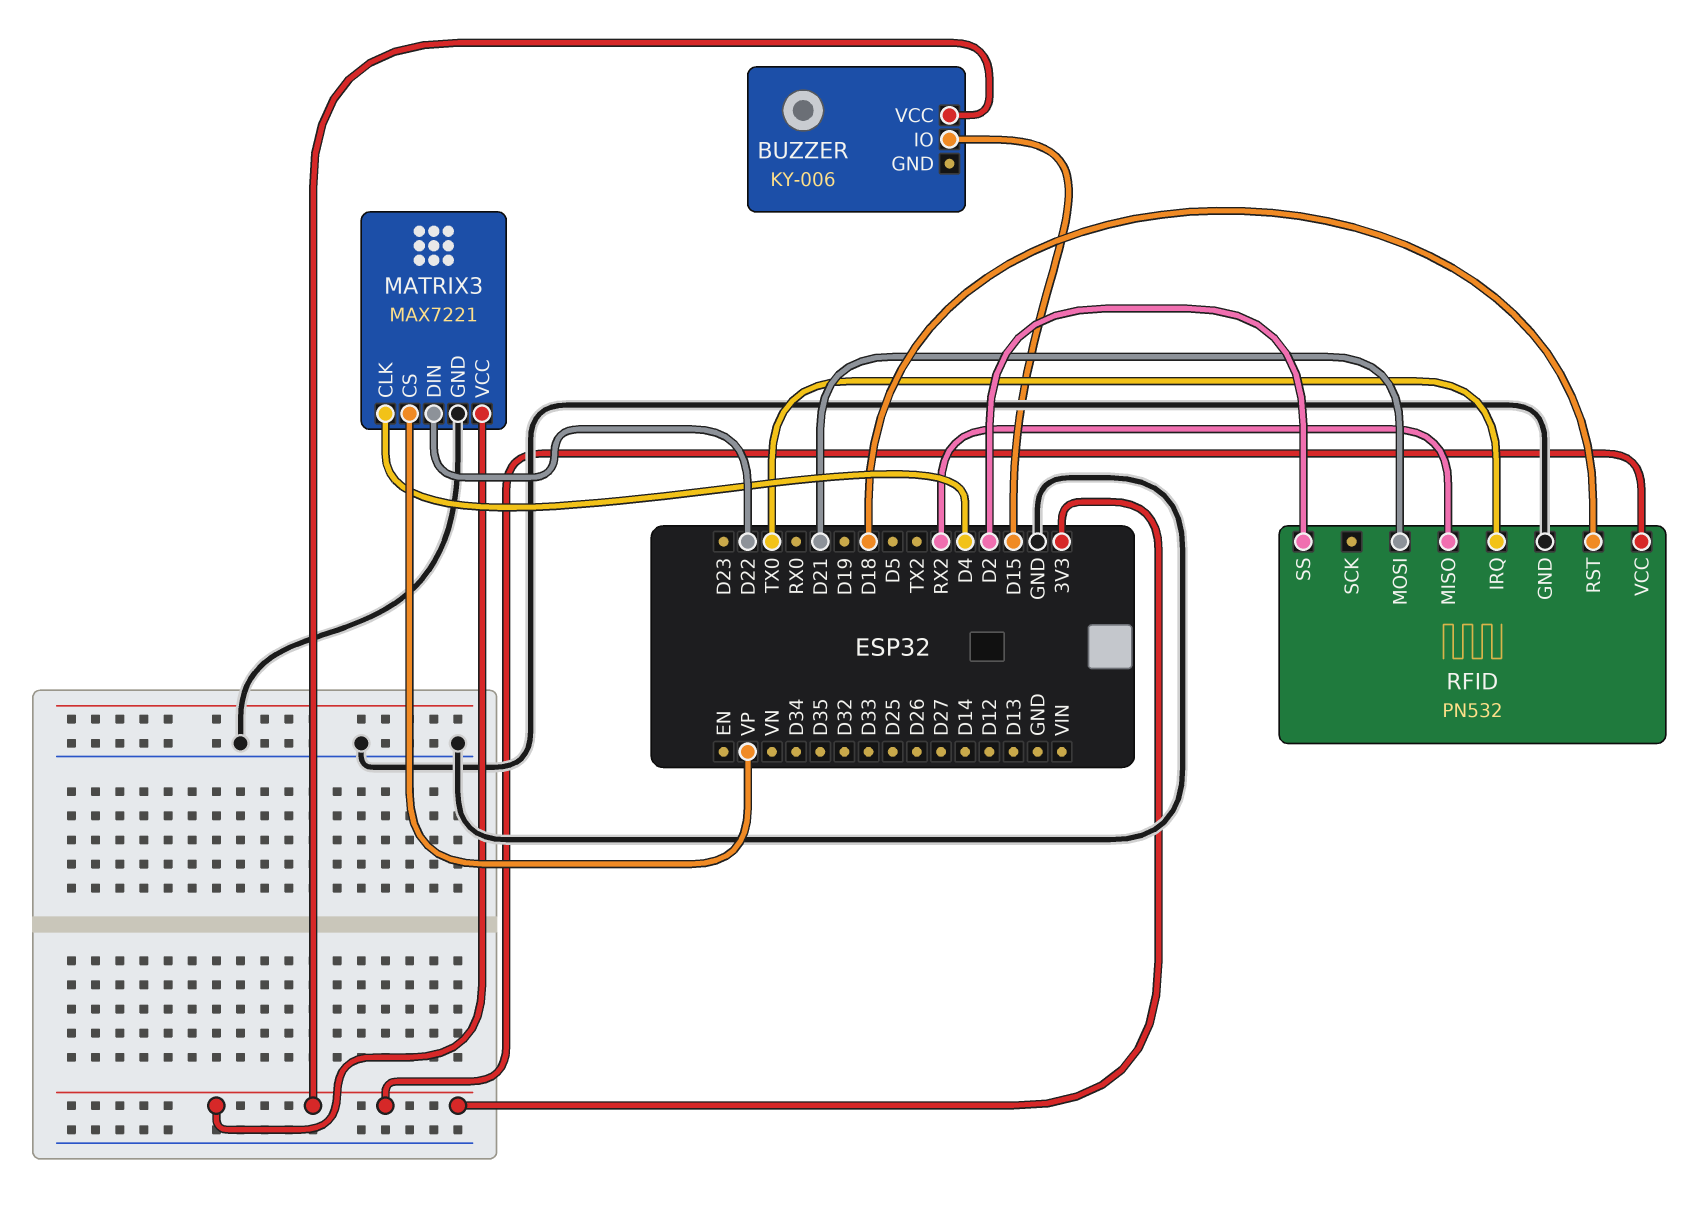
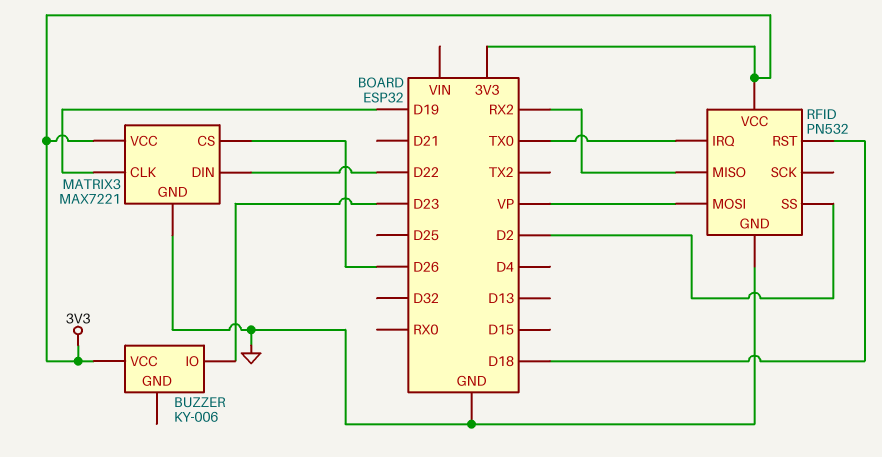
BUZZER pin IO: D15 -> D23
MATRIX3 pin CLK: D4 -> D19
MATRIX3 pin CS: VP -> D26
RFID pin MOSI: D21 -> VP

